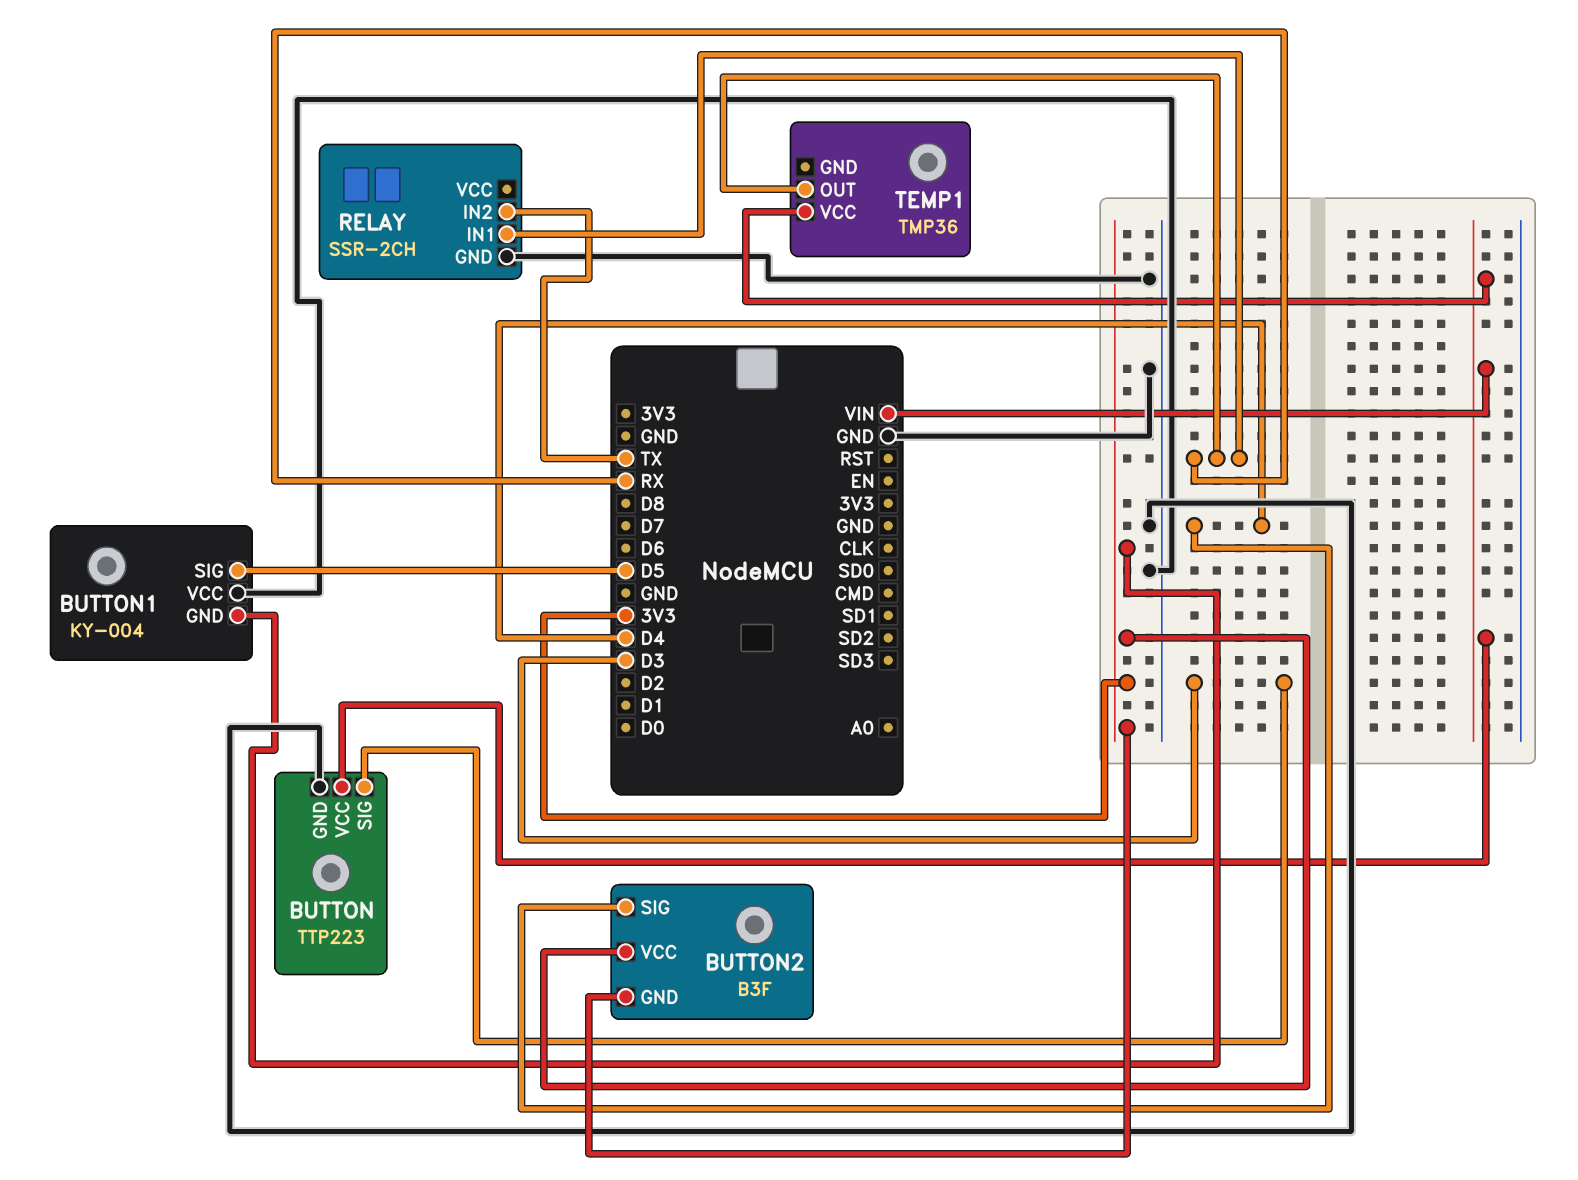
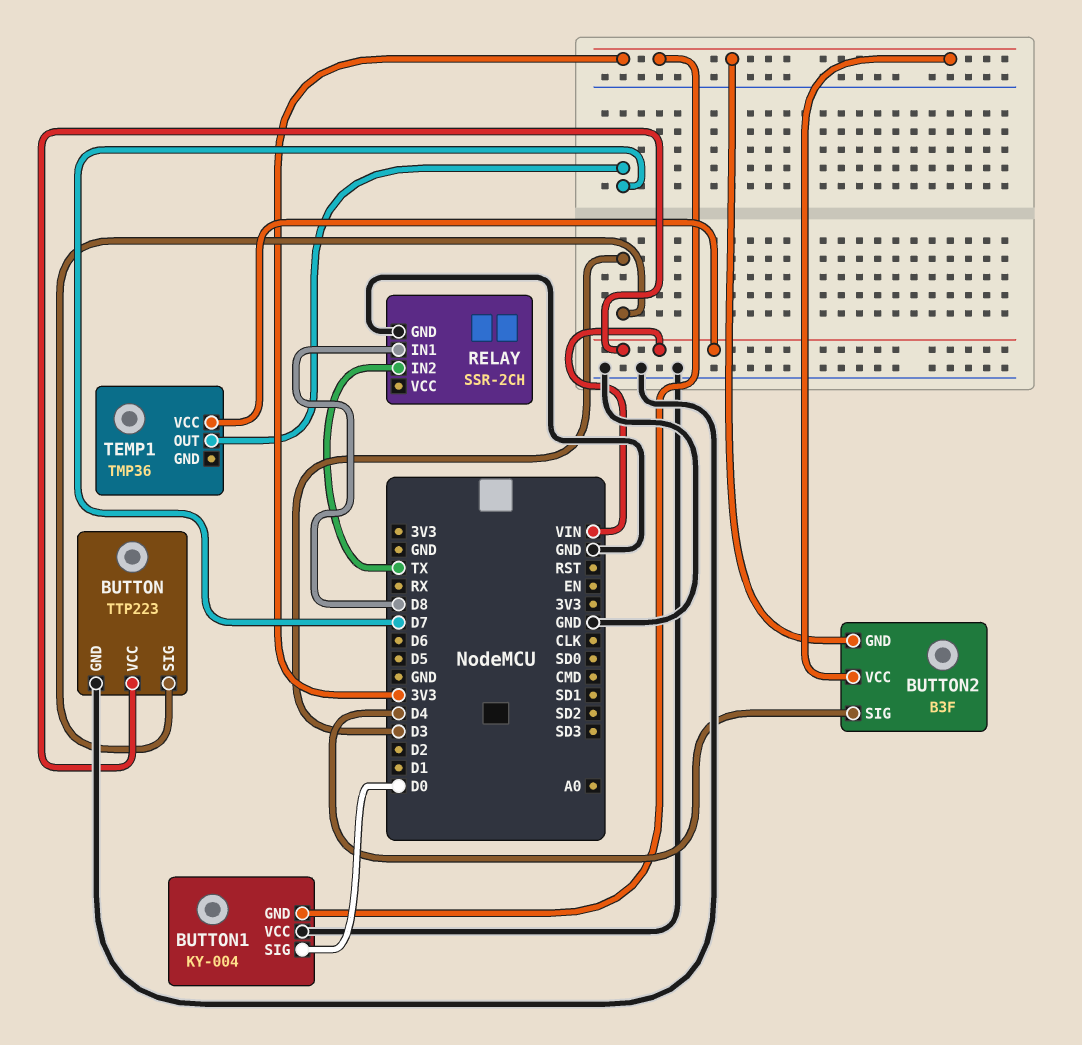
BUTTON1 pin SIG: D5 -> D0
RELAY pin IN1: RX -> D8
TEMP1 pin OUT: RX -> D7

